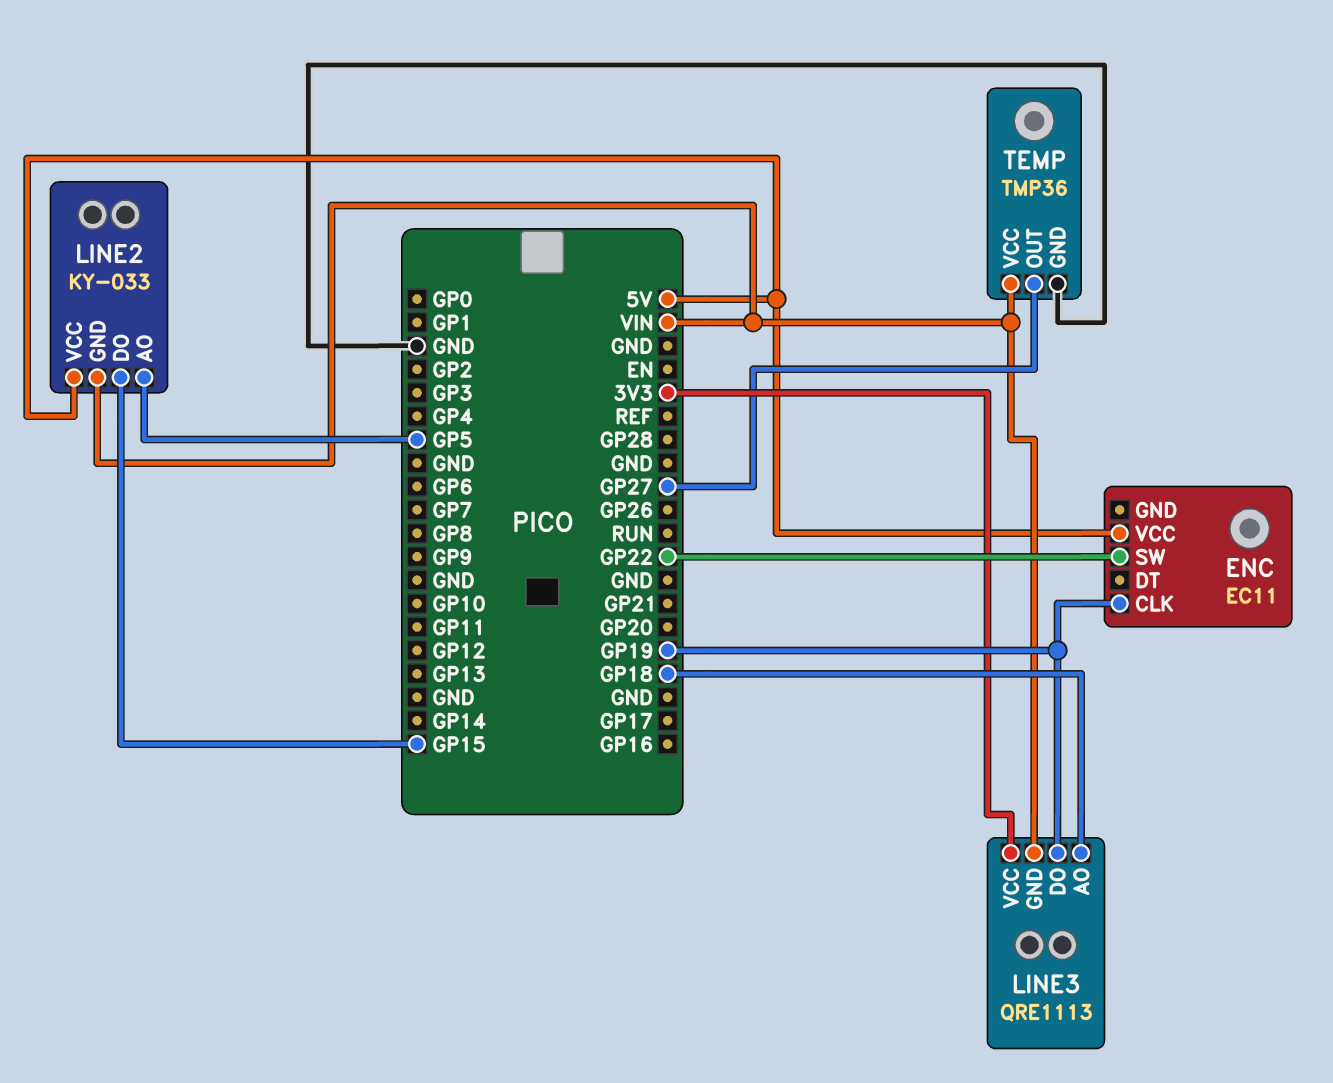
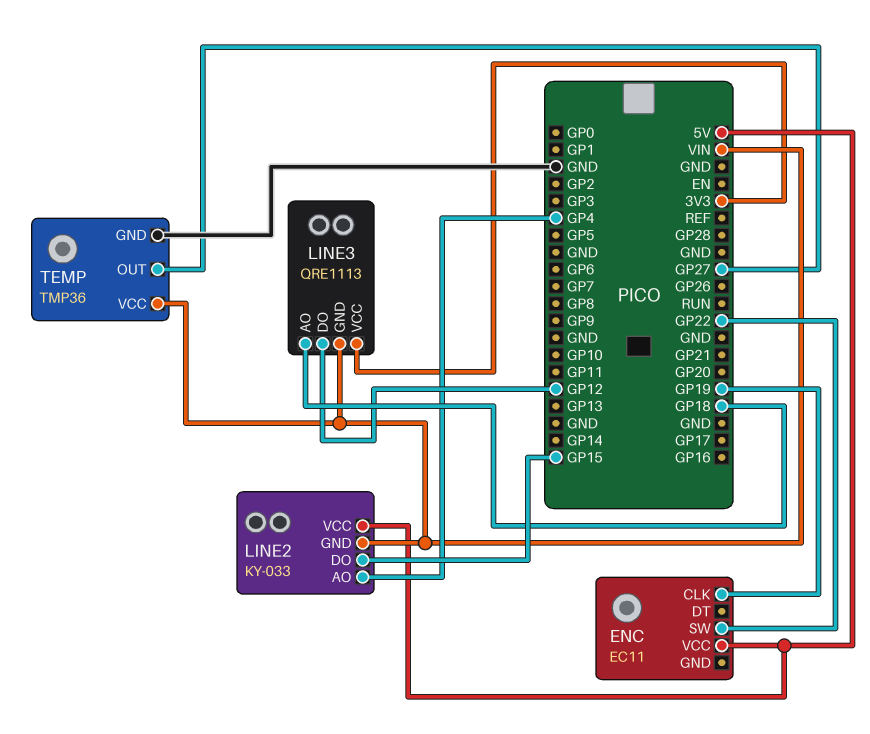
LINE2 pin AO: GP5 -> GP4
LINE3 pin DO: GP19 -> GP12

